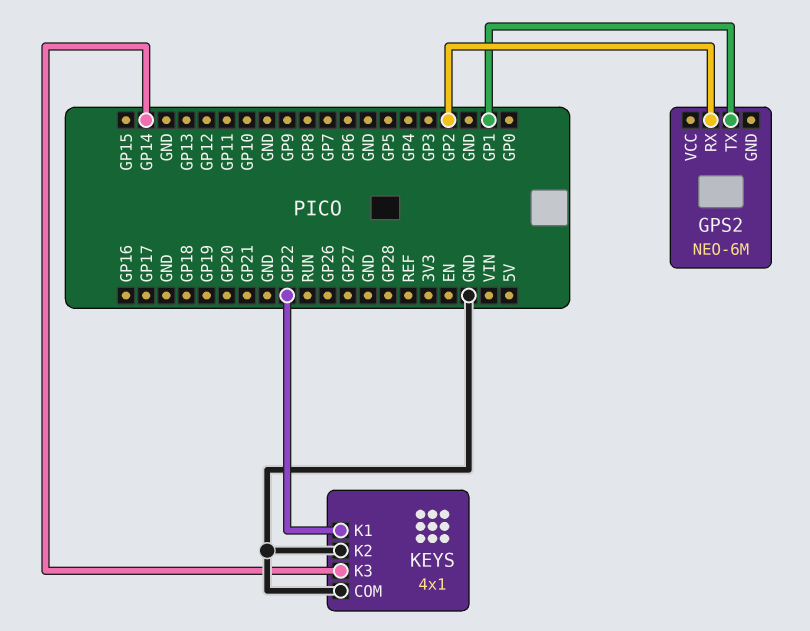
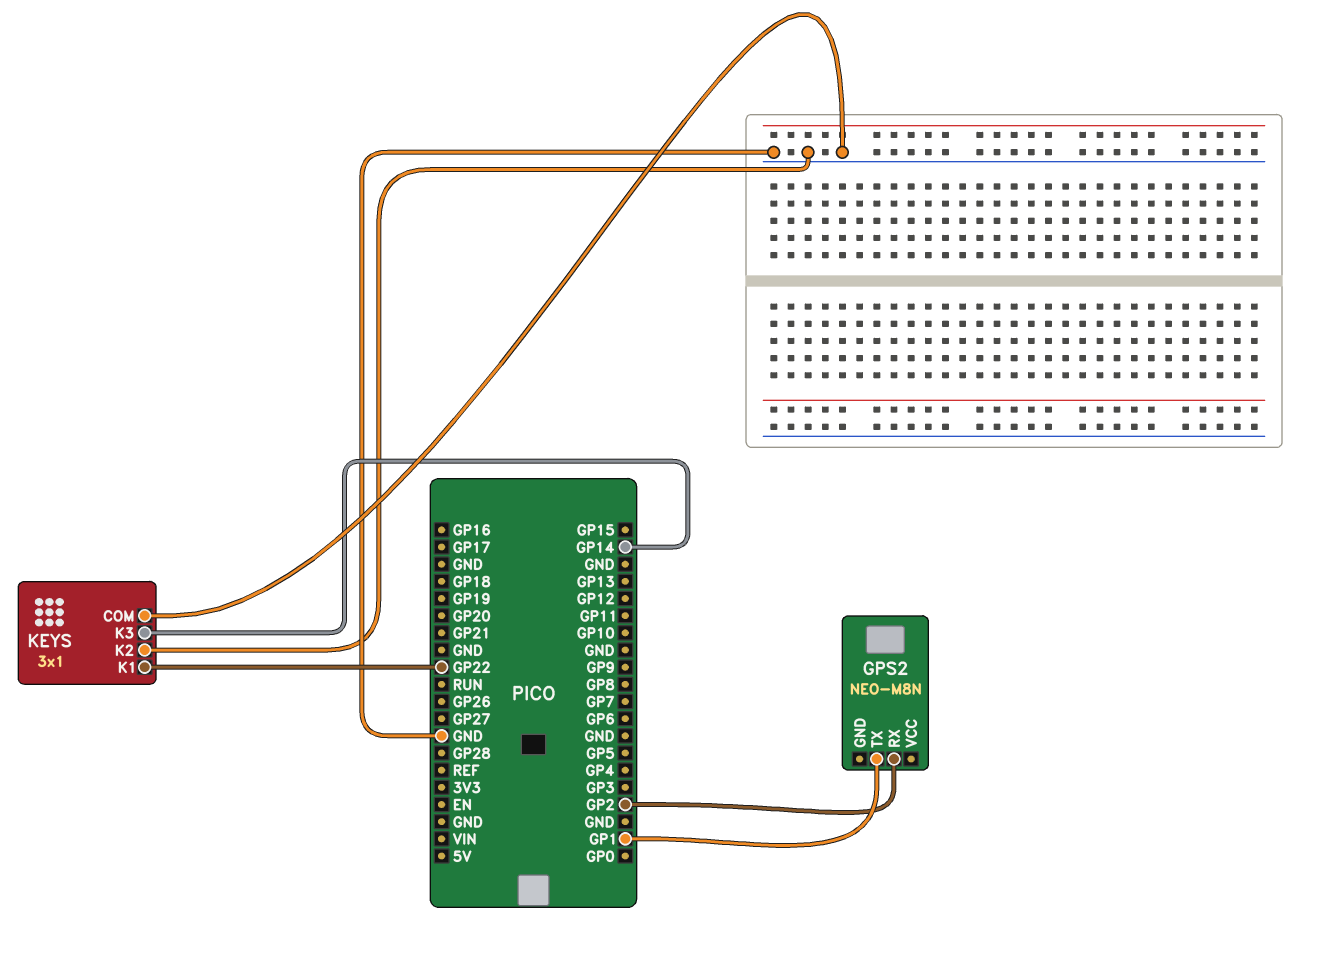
GPS2: NEO-6M -> NEO-M8N
KEYS: 4x1 -> 3x1

